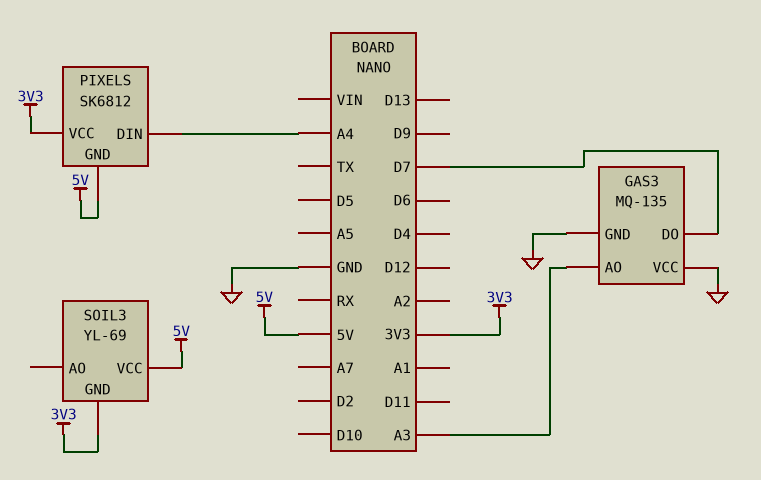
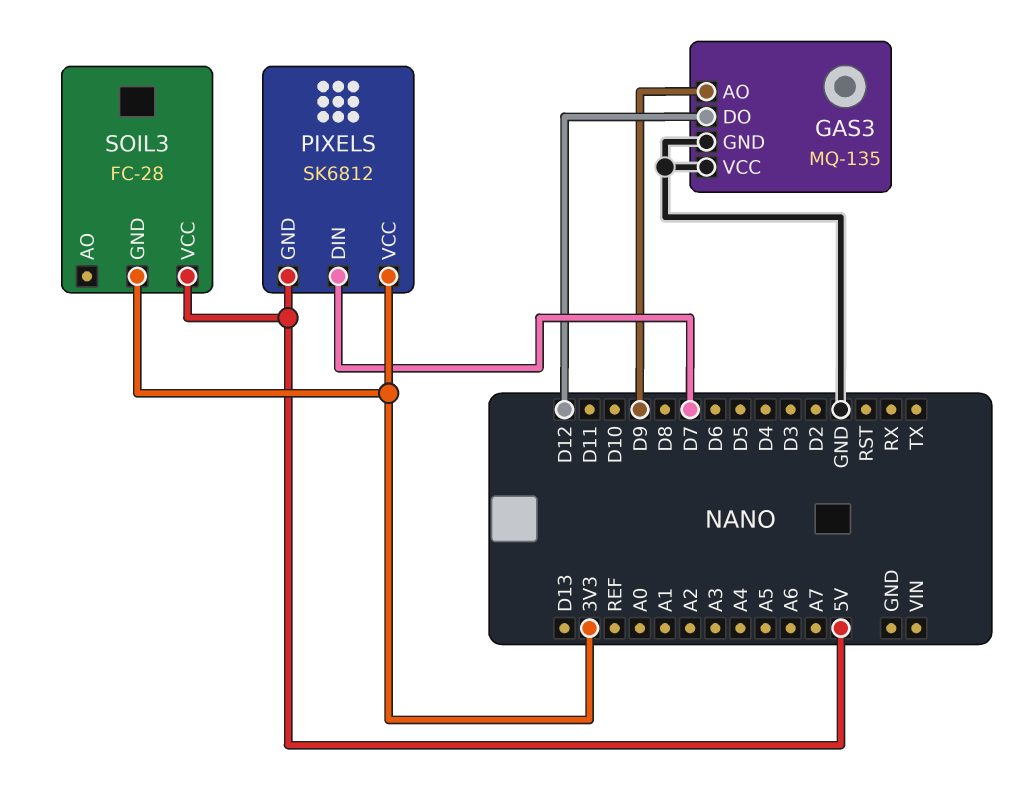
GAS3 pin AO: A3 -> D9
GAS3 pin DO: D7 -> D12
PIXELS pin DIN: A4 -> D7
SOIL3: YL-69 -> FC-28

